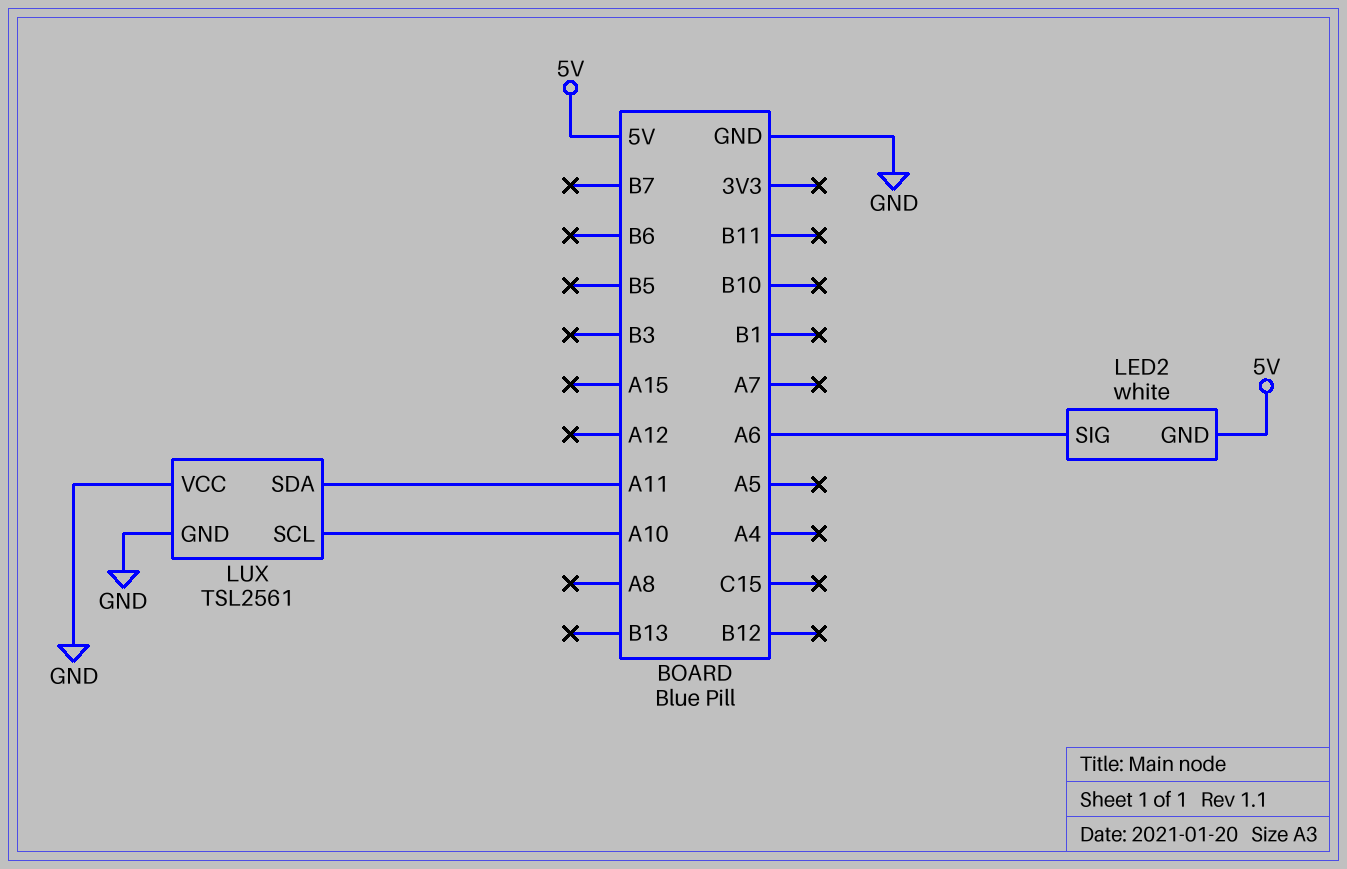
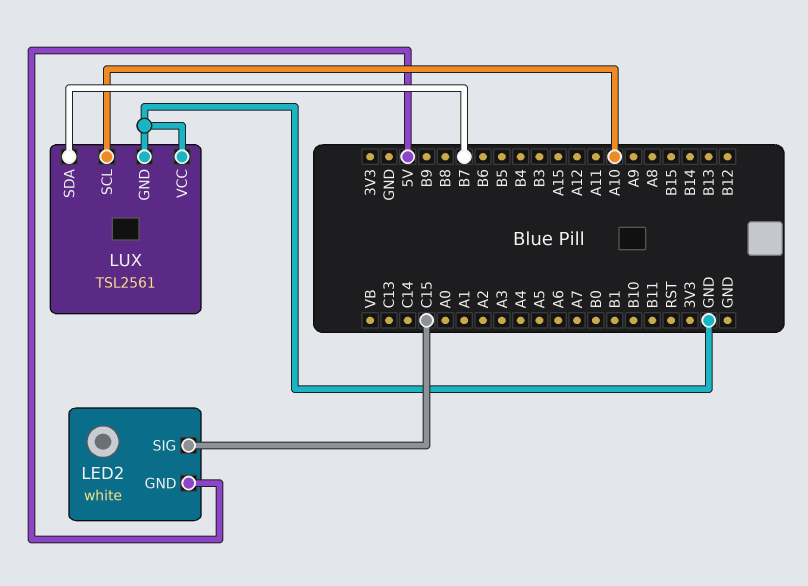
LED2 pin SIG: A6 -> C15
LUX pin SDA: A11 -> B7

